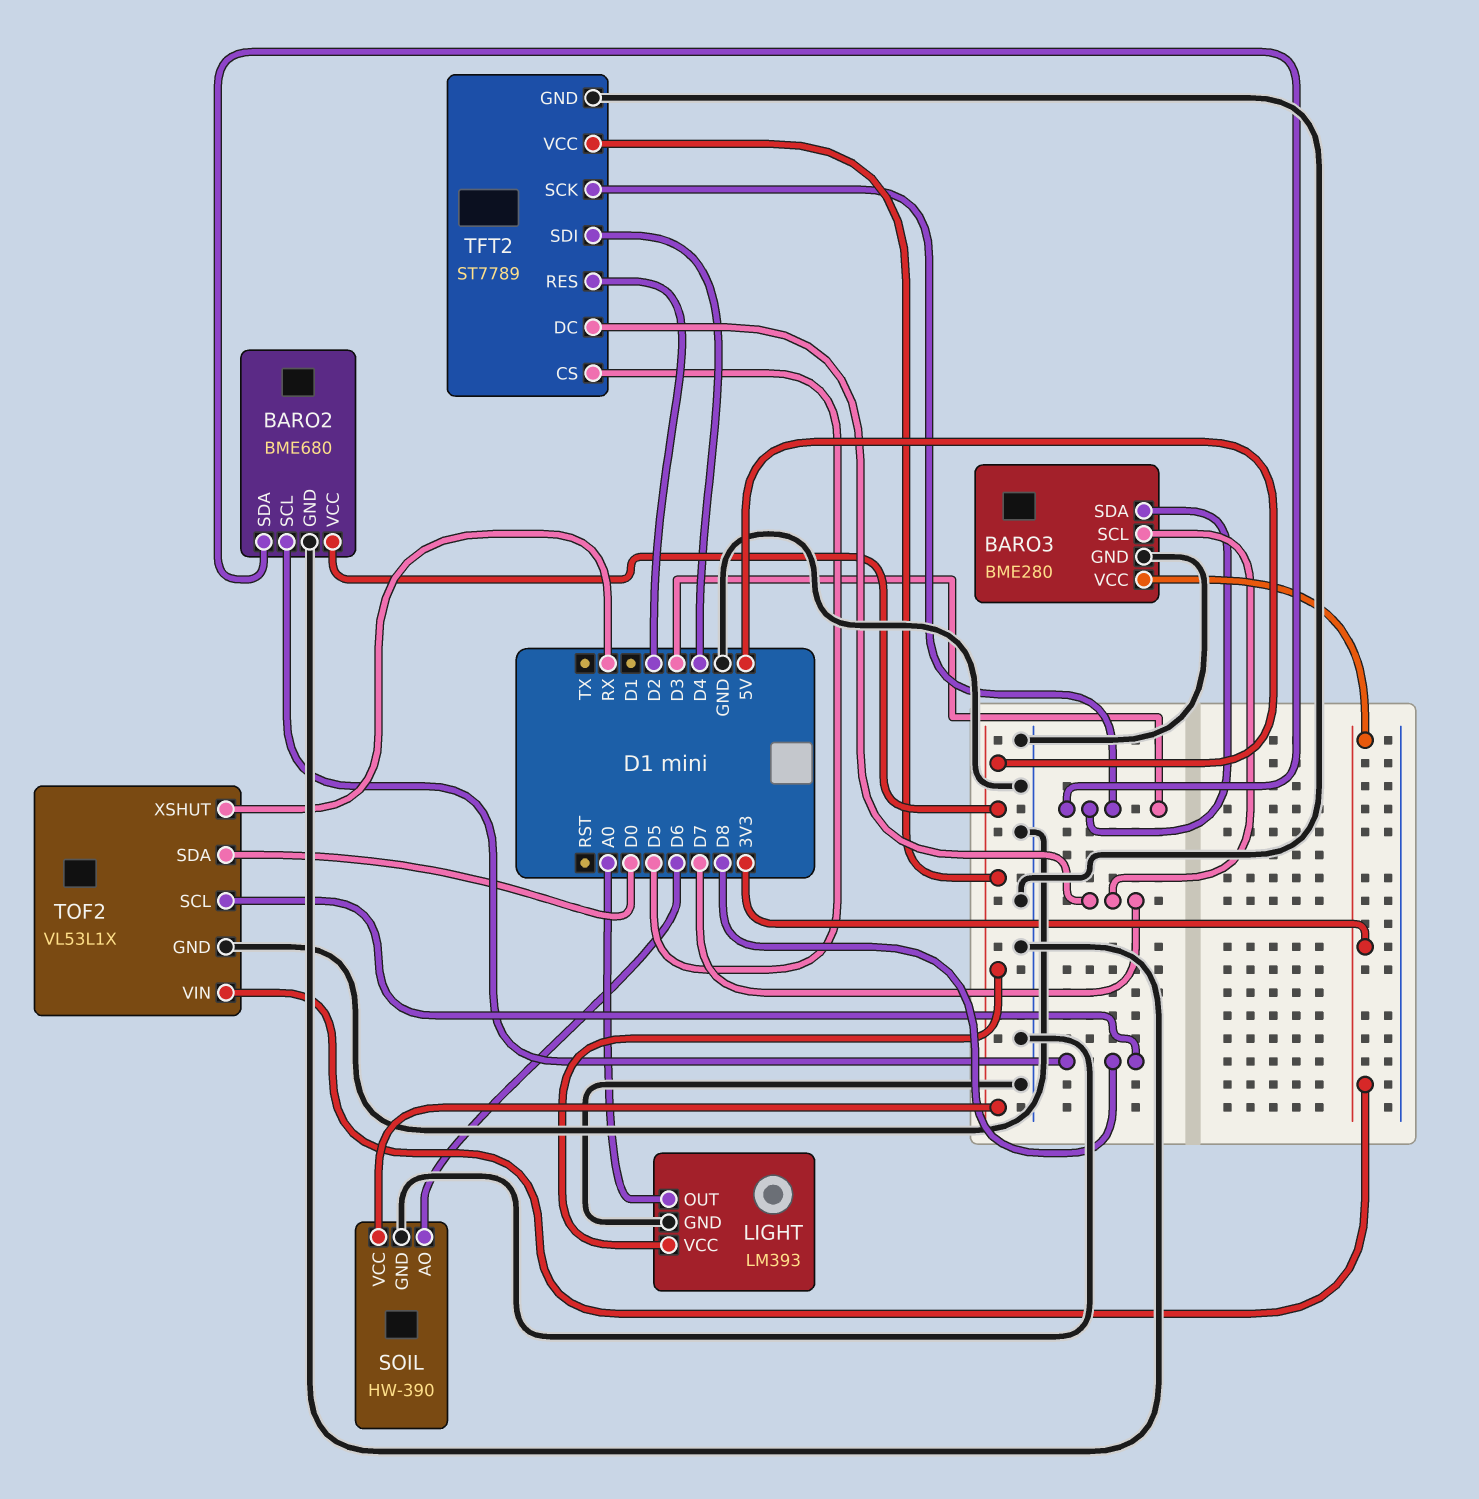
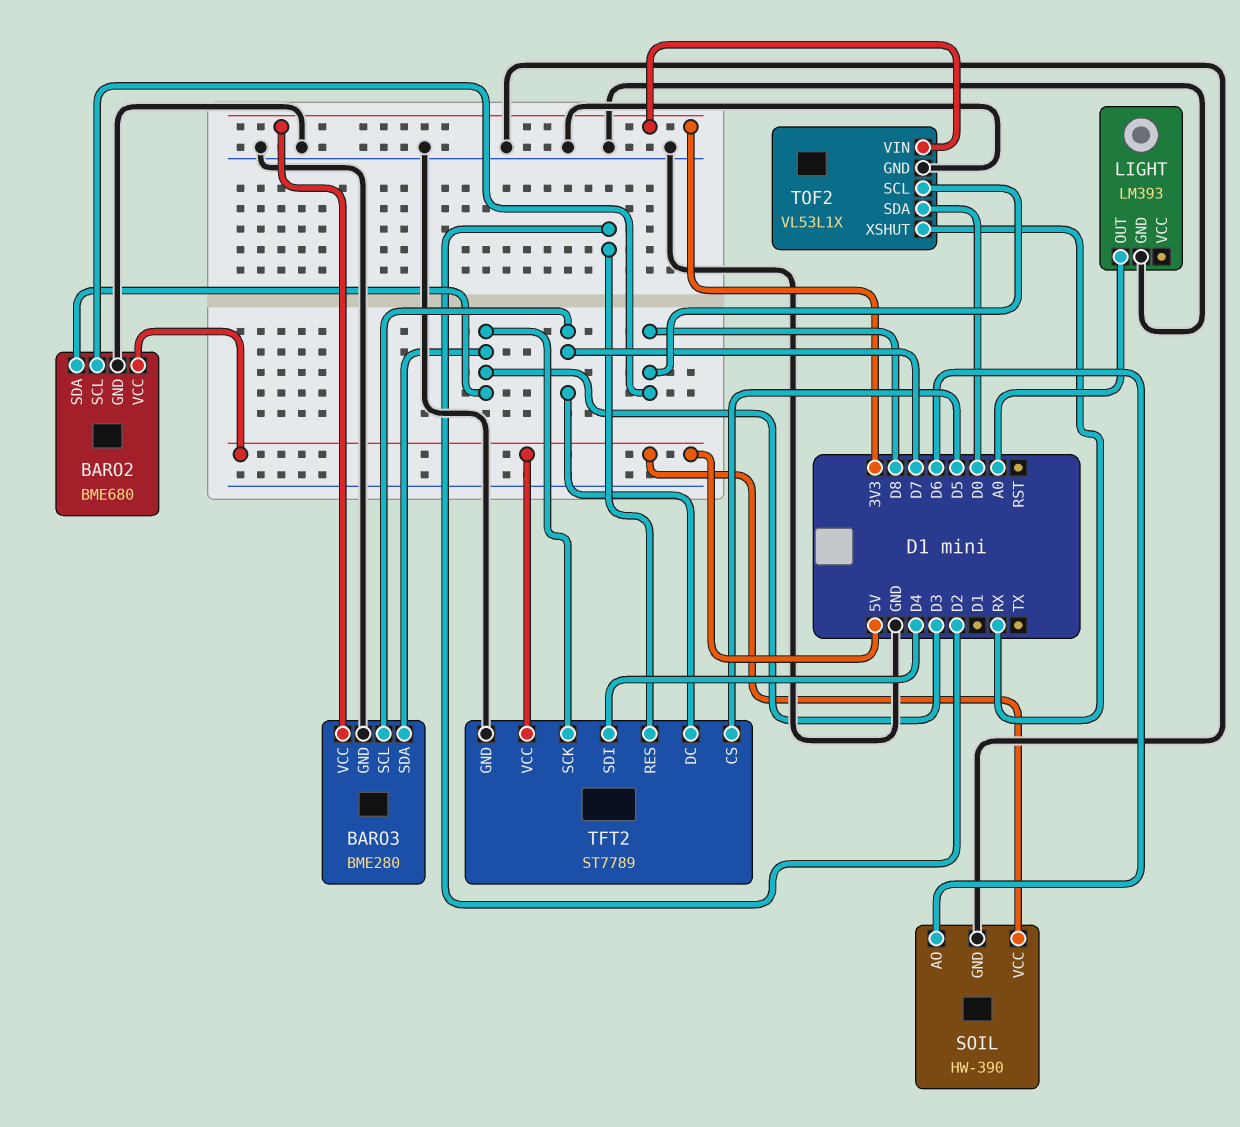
LIGHT pin VCC: 5V -> none

